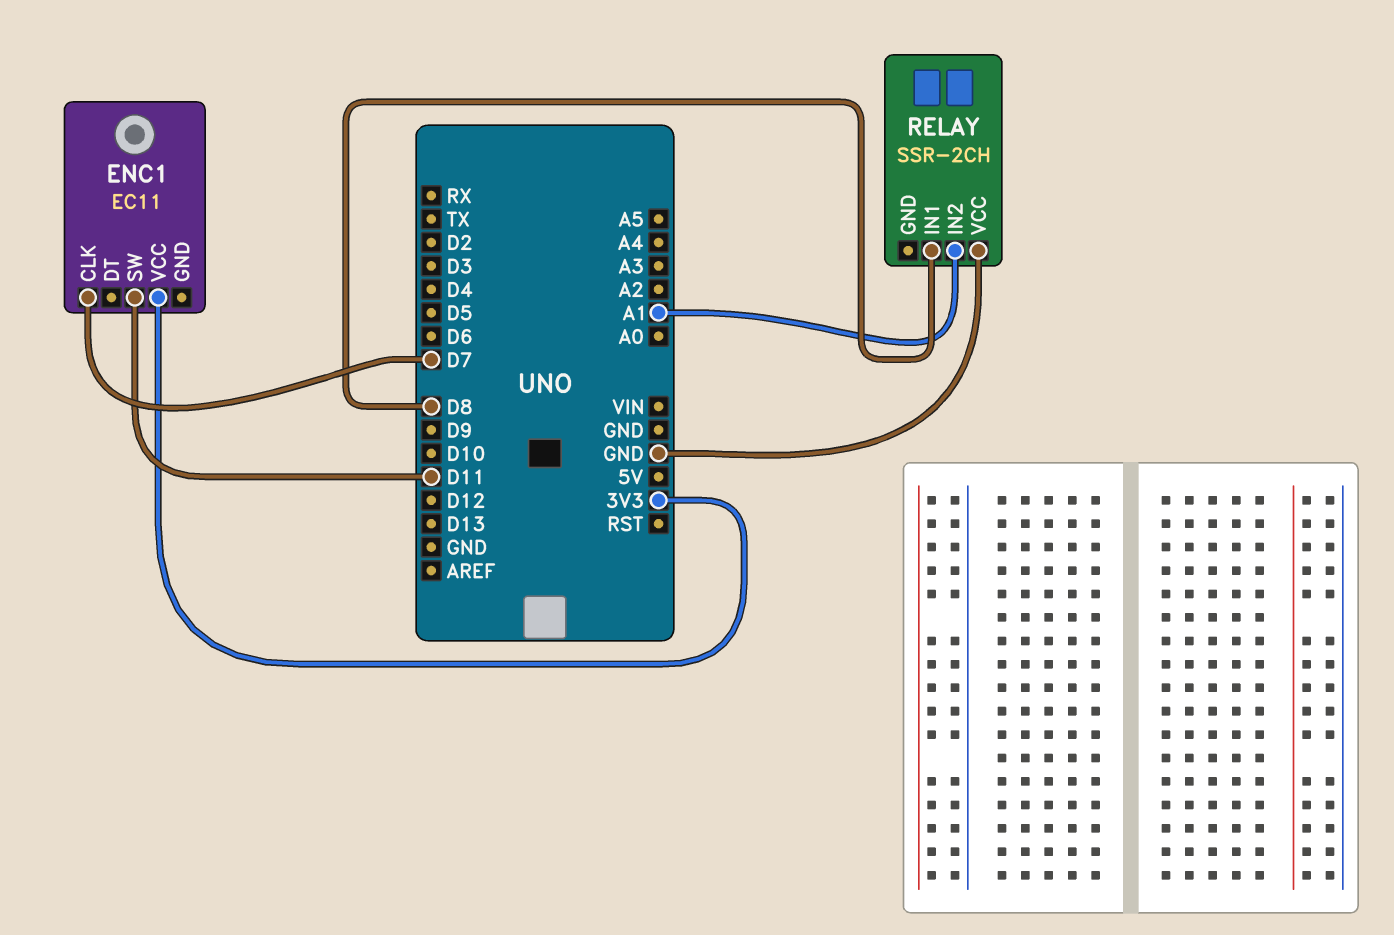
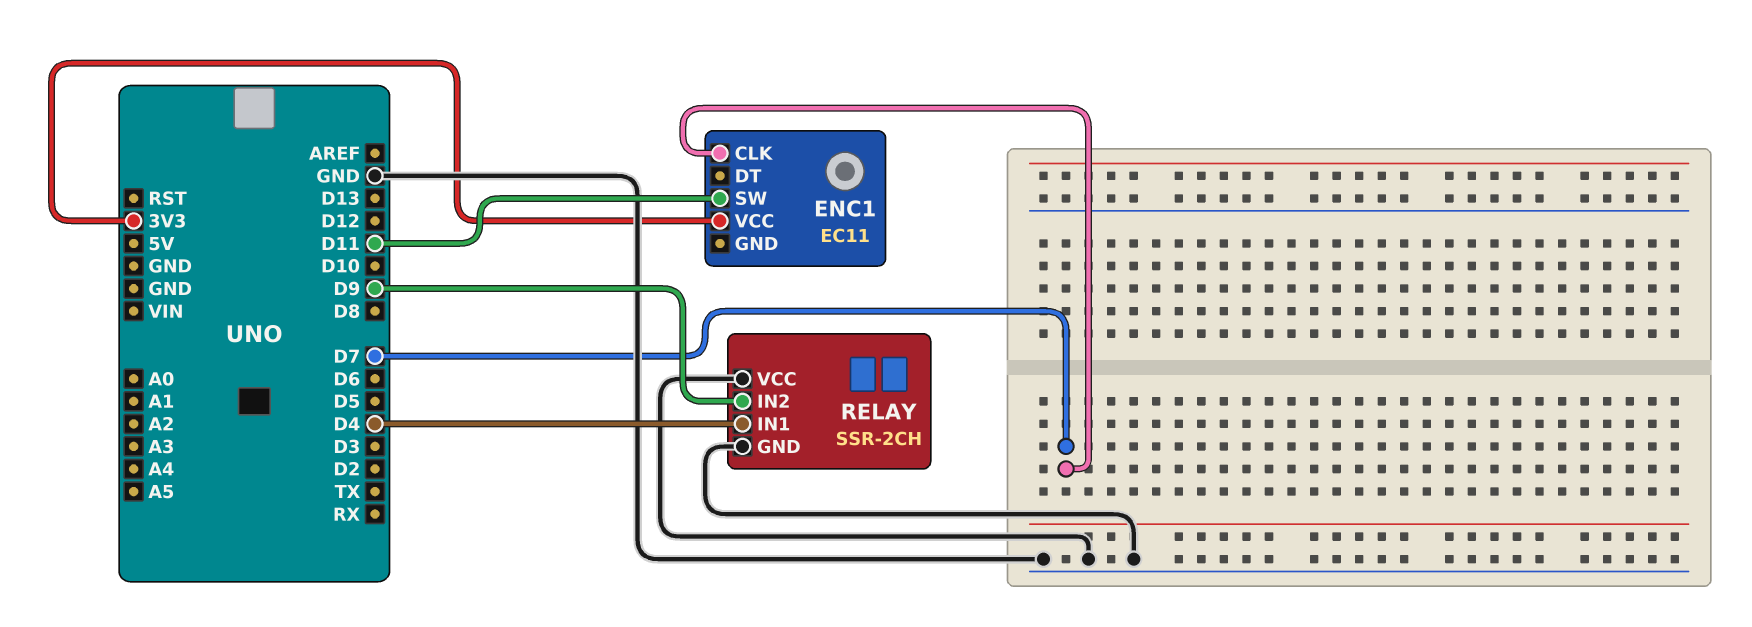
RELAY pin GND: none -> GND
RELAY pin IN1: D8 -> D4
RELAY pin IN2: A1 -> D9

